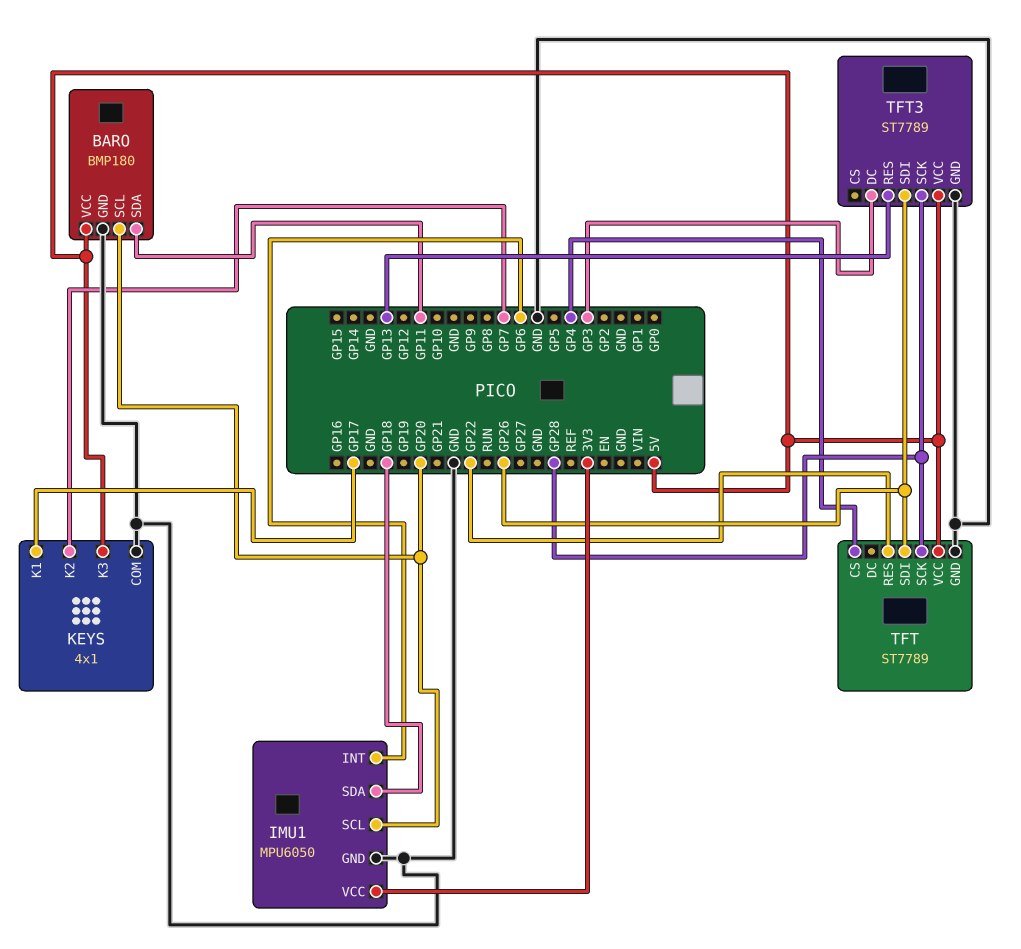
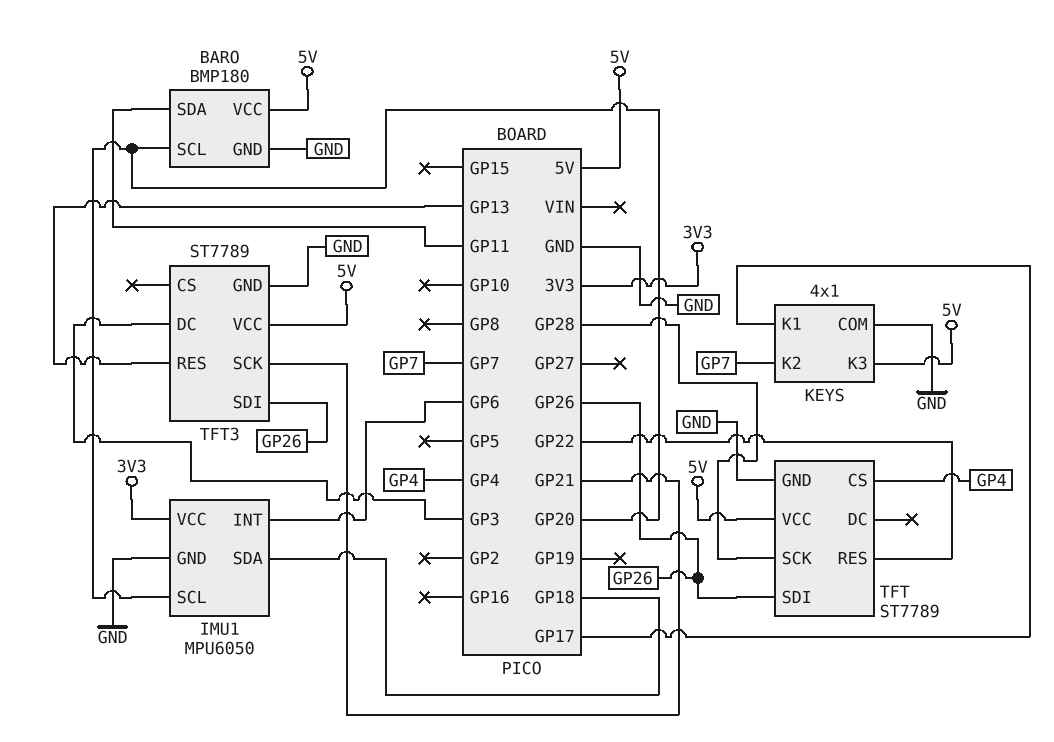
TFT3 pin SCK: GP28 -> GP21

